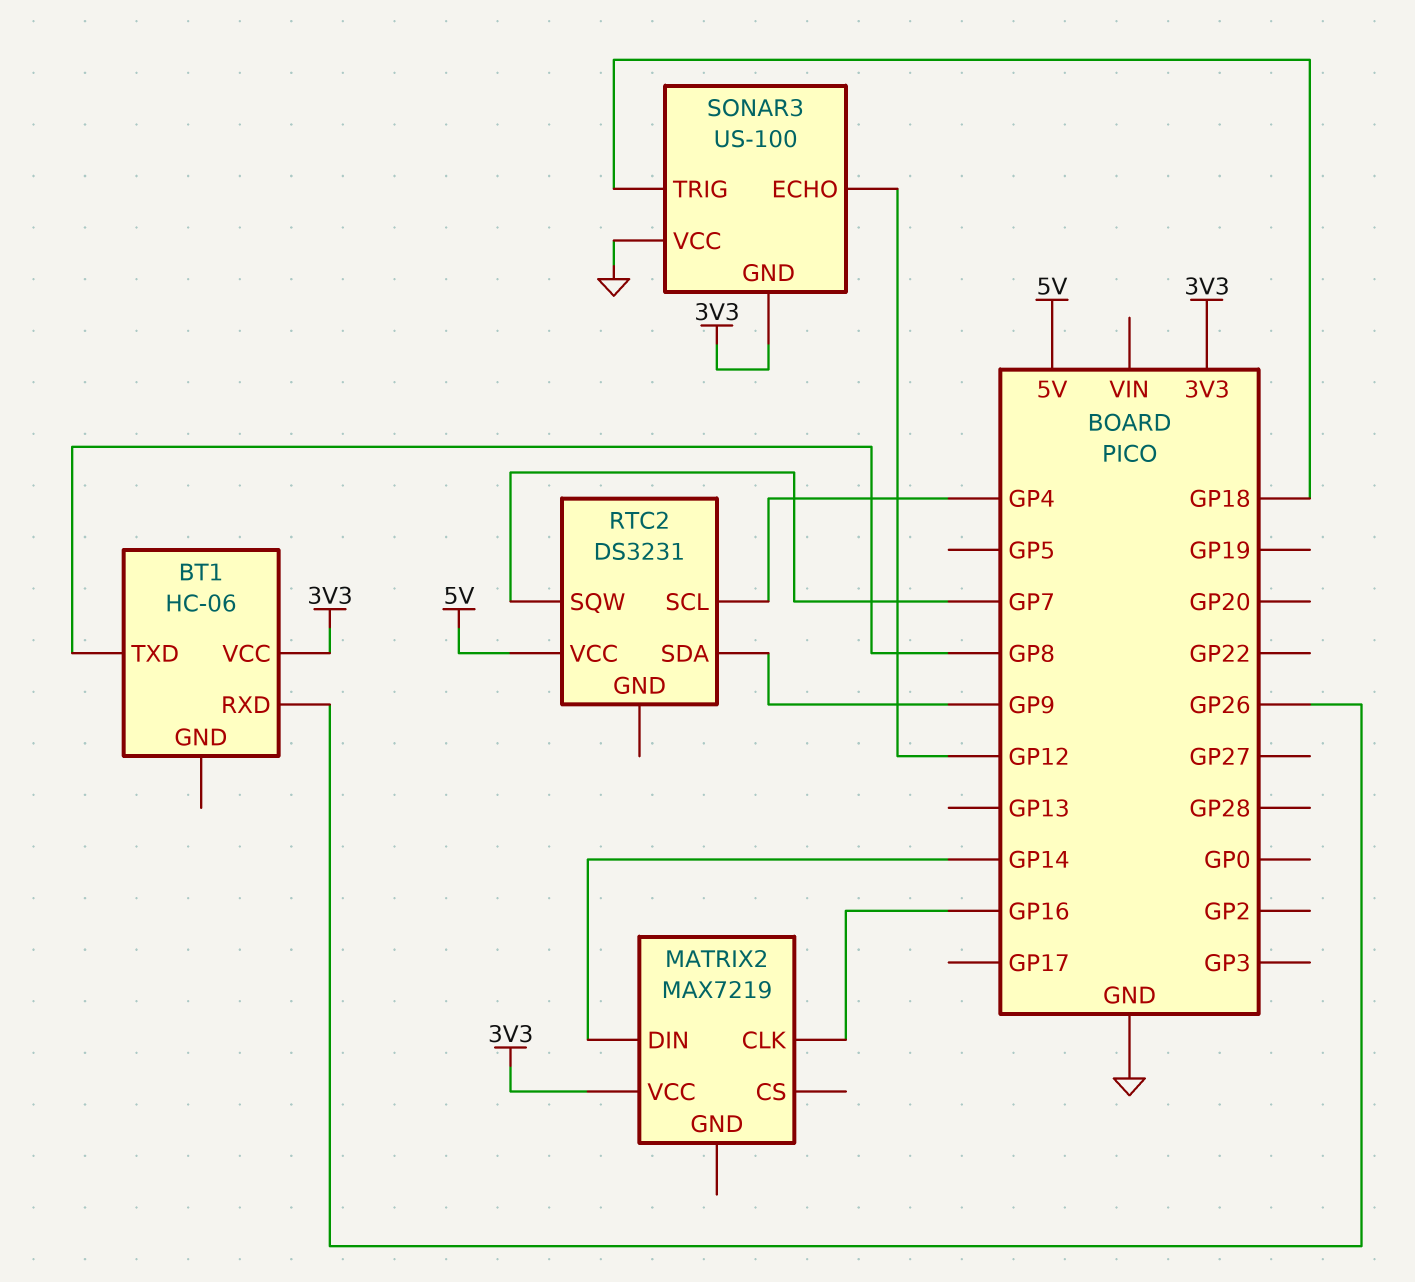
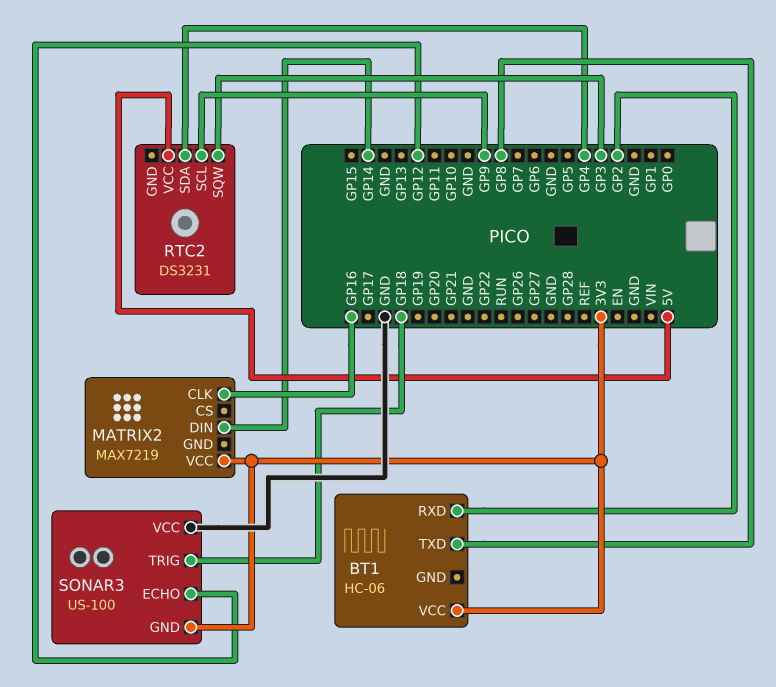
BT1 pin RXD: GP26 -> GP2
RTC2 pin SCL: GP4 -> GP9
RTC2 pin SDA: GP9 -> GP4
RTC2 pin SQW: GP7 -> GP3

